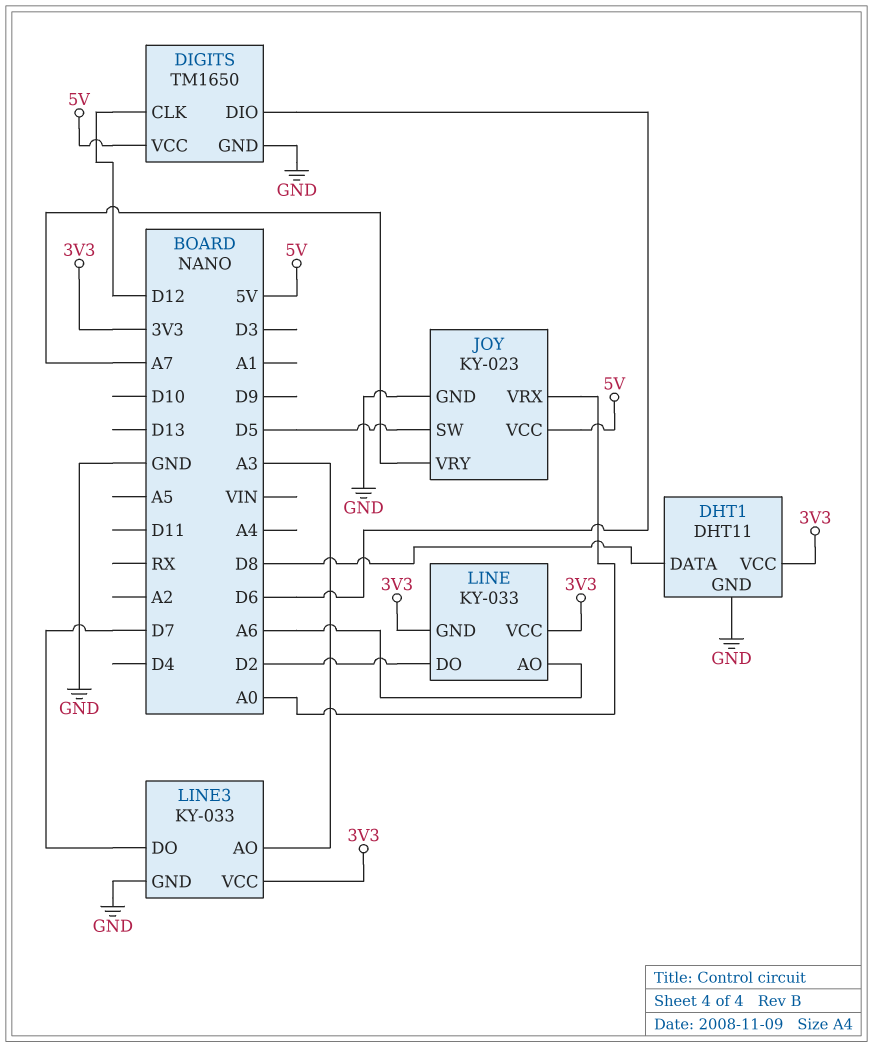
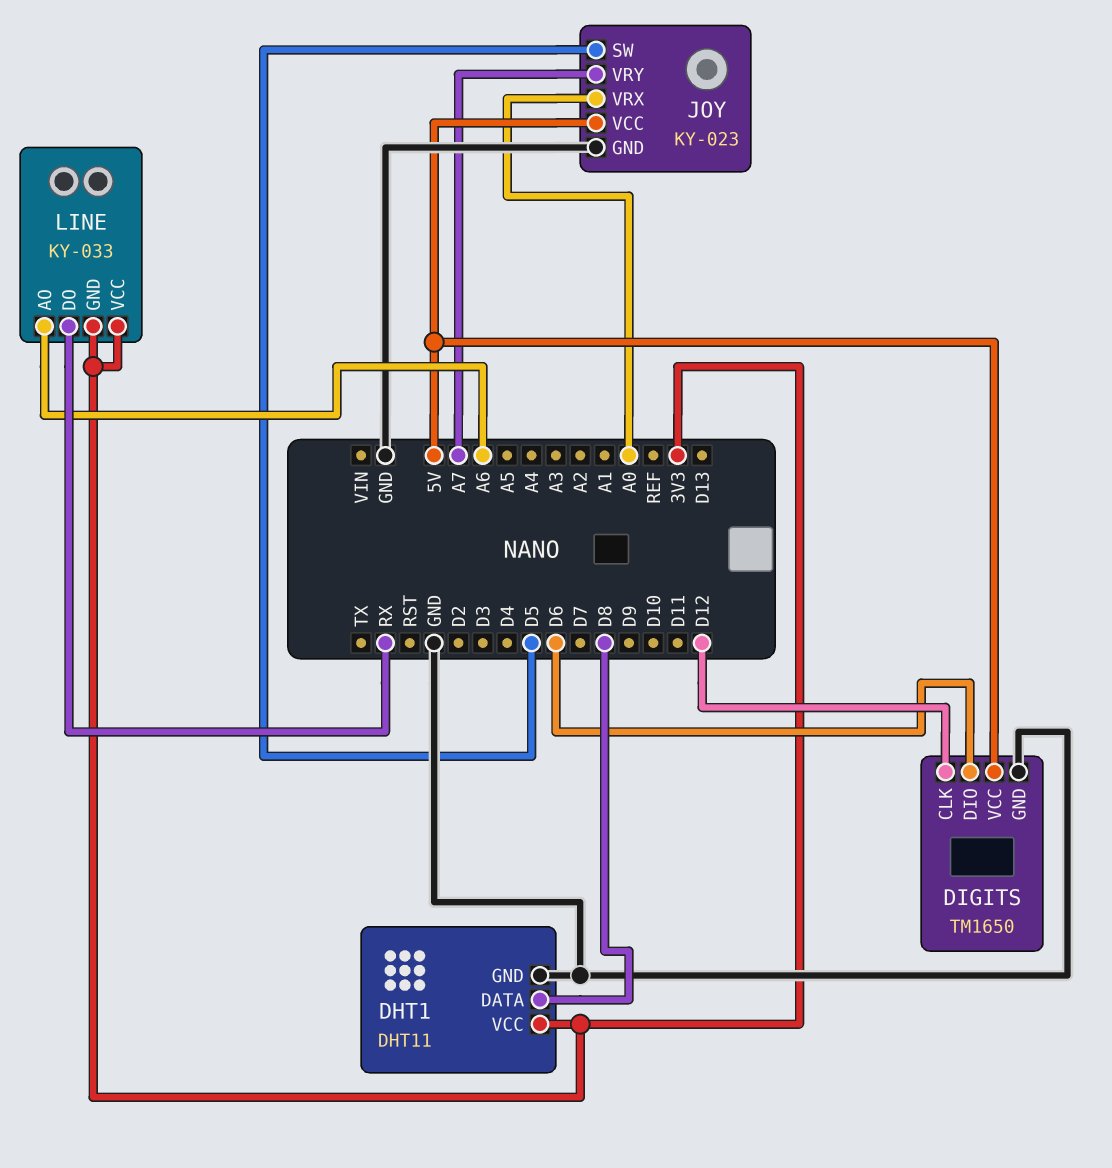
LINE pin DO: D2 -> RX
LINE3: KY-033 -> none
LINE3 pin AO: A3 -> none
LINE3 pin DO: D7 -> none
LINE3 pin GND: GND -> none
LINE3 pin VCC: 3V3 -> none

